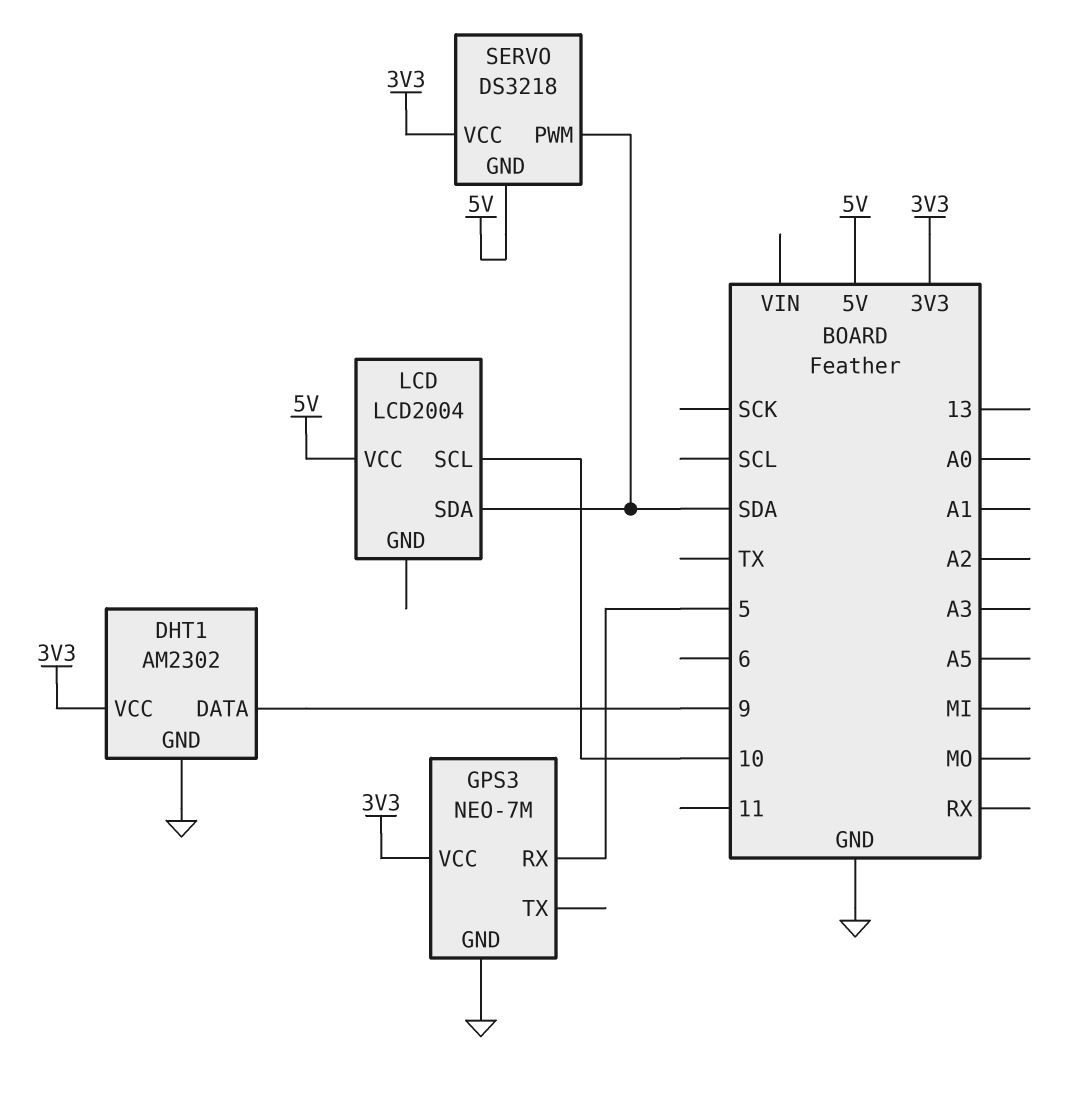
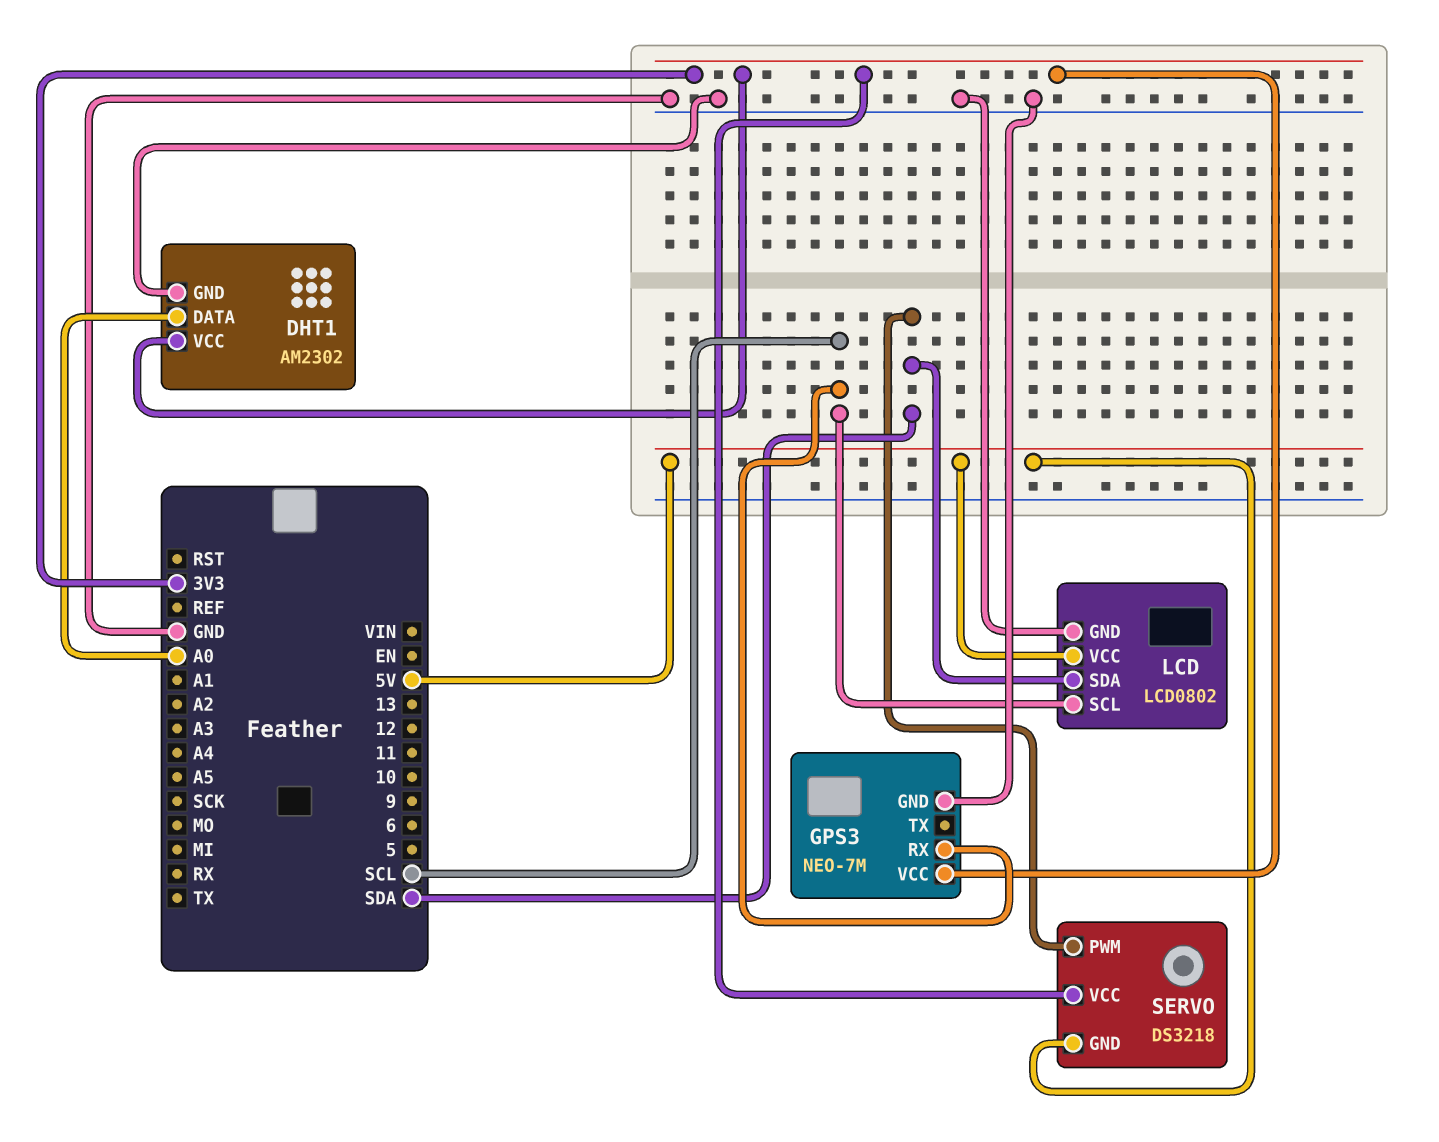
DHT1 pin DATA: 9 -> A0
GPS3 pin RX: 5 -> SCL
LCD: LCD2004 -> LCD0802
LCD pin GND: none -> GND
LCD pin SCL: 10 -> SCL

